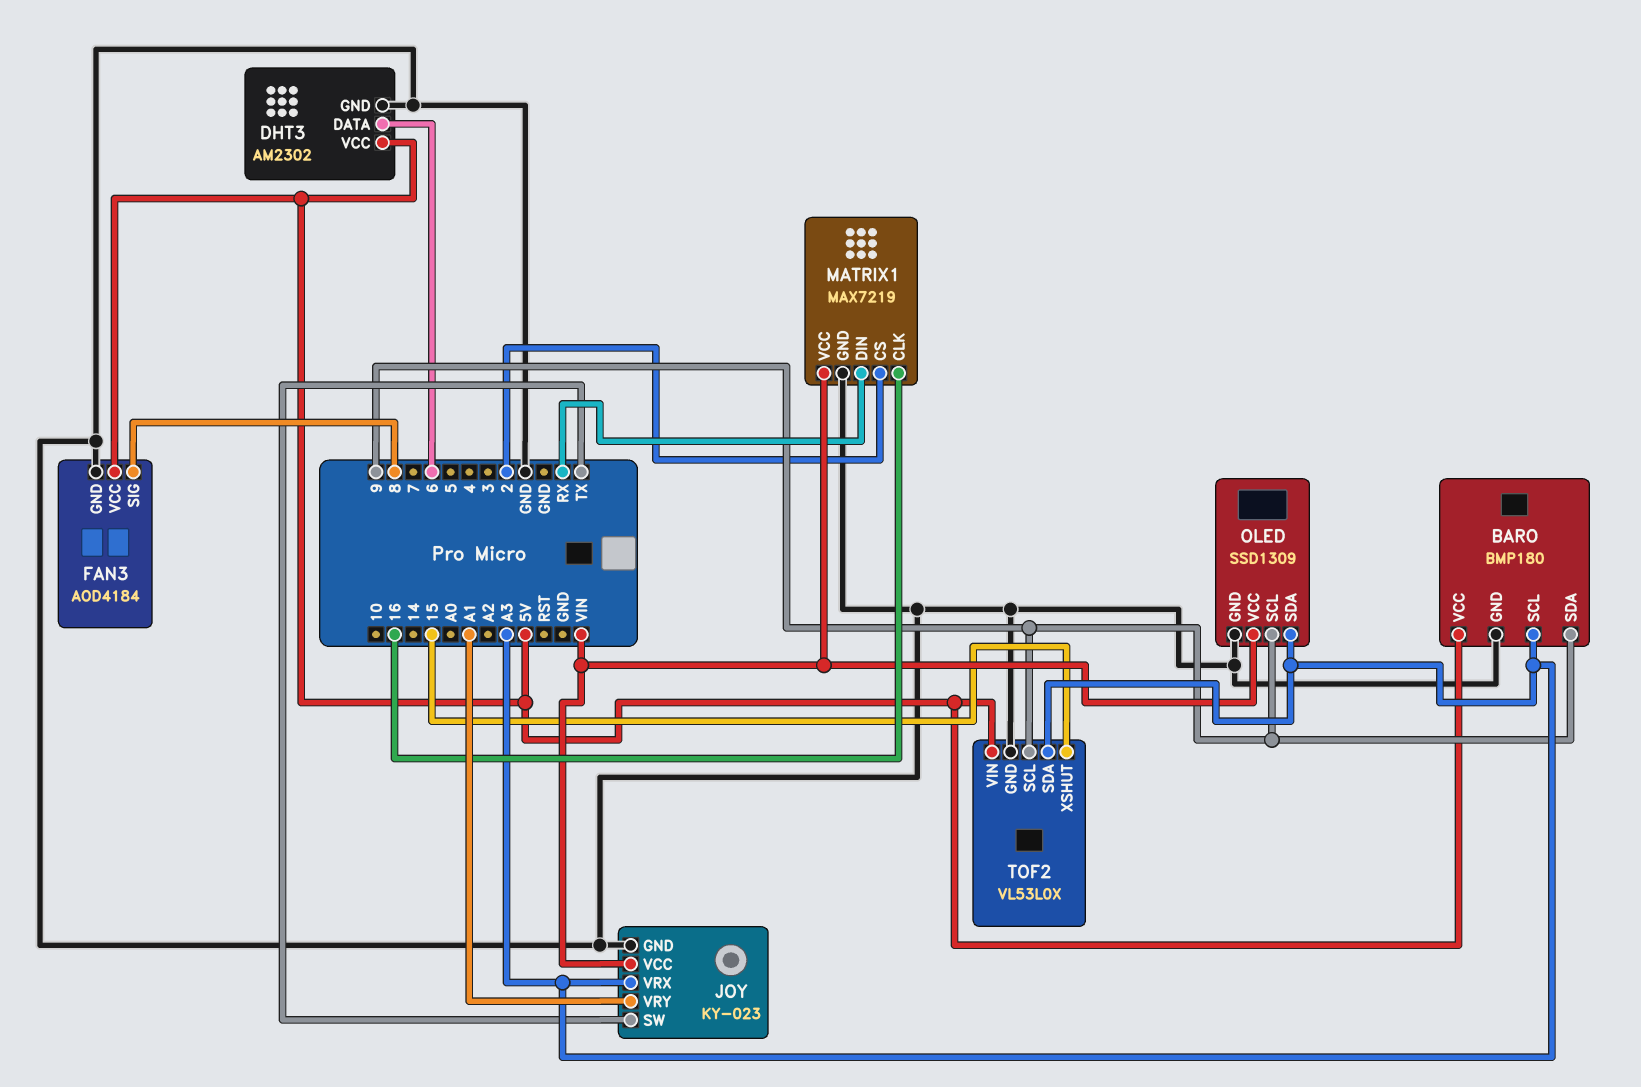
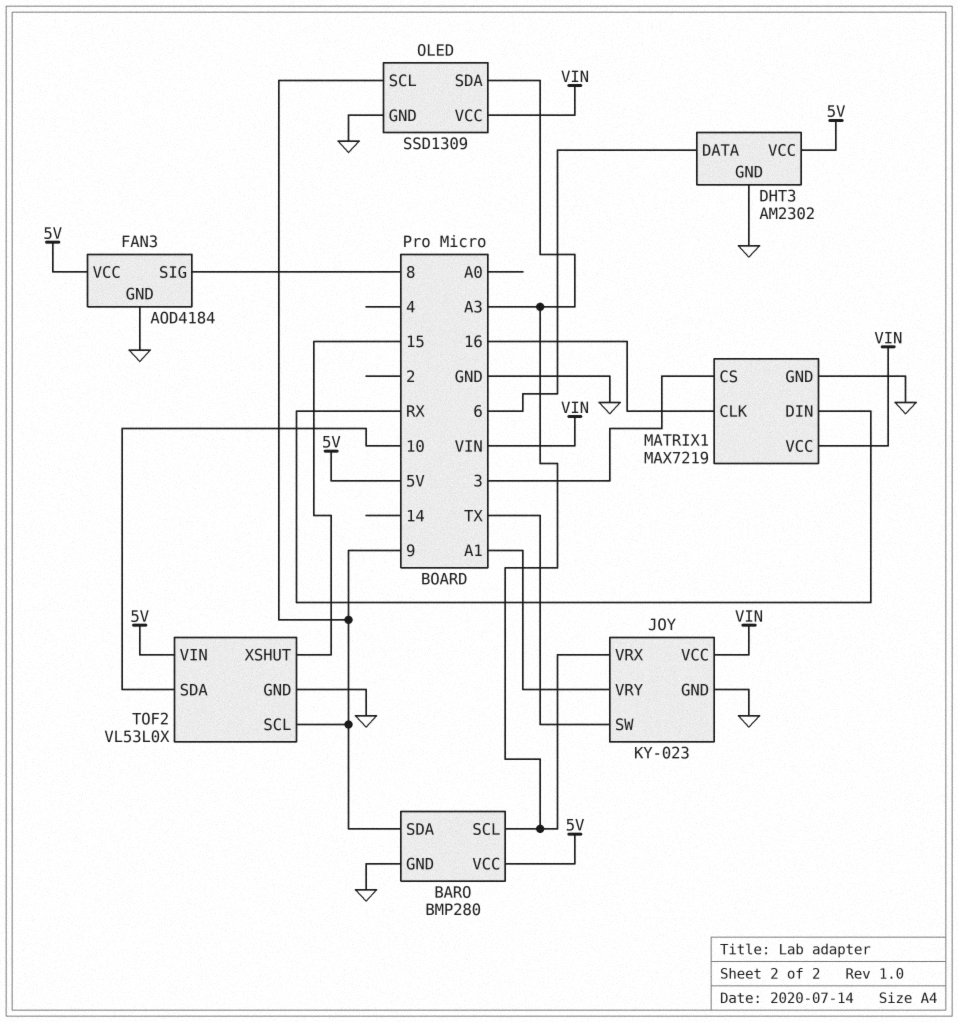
BARO: BMP180 -> BMP280
MATRIX1 pin CS: 2 -> 3
TOF2 pin SDA: A3 -> 10

